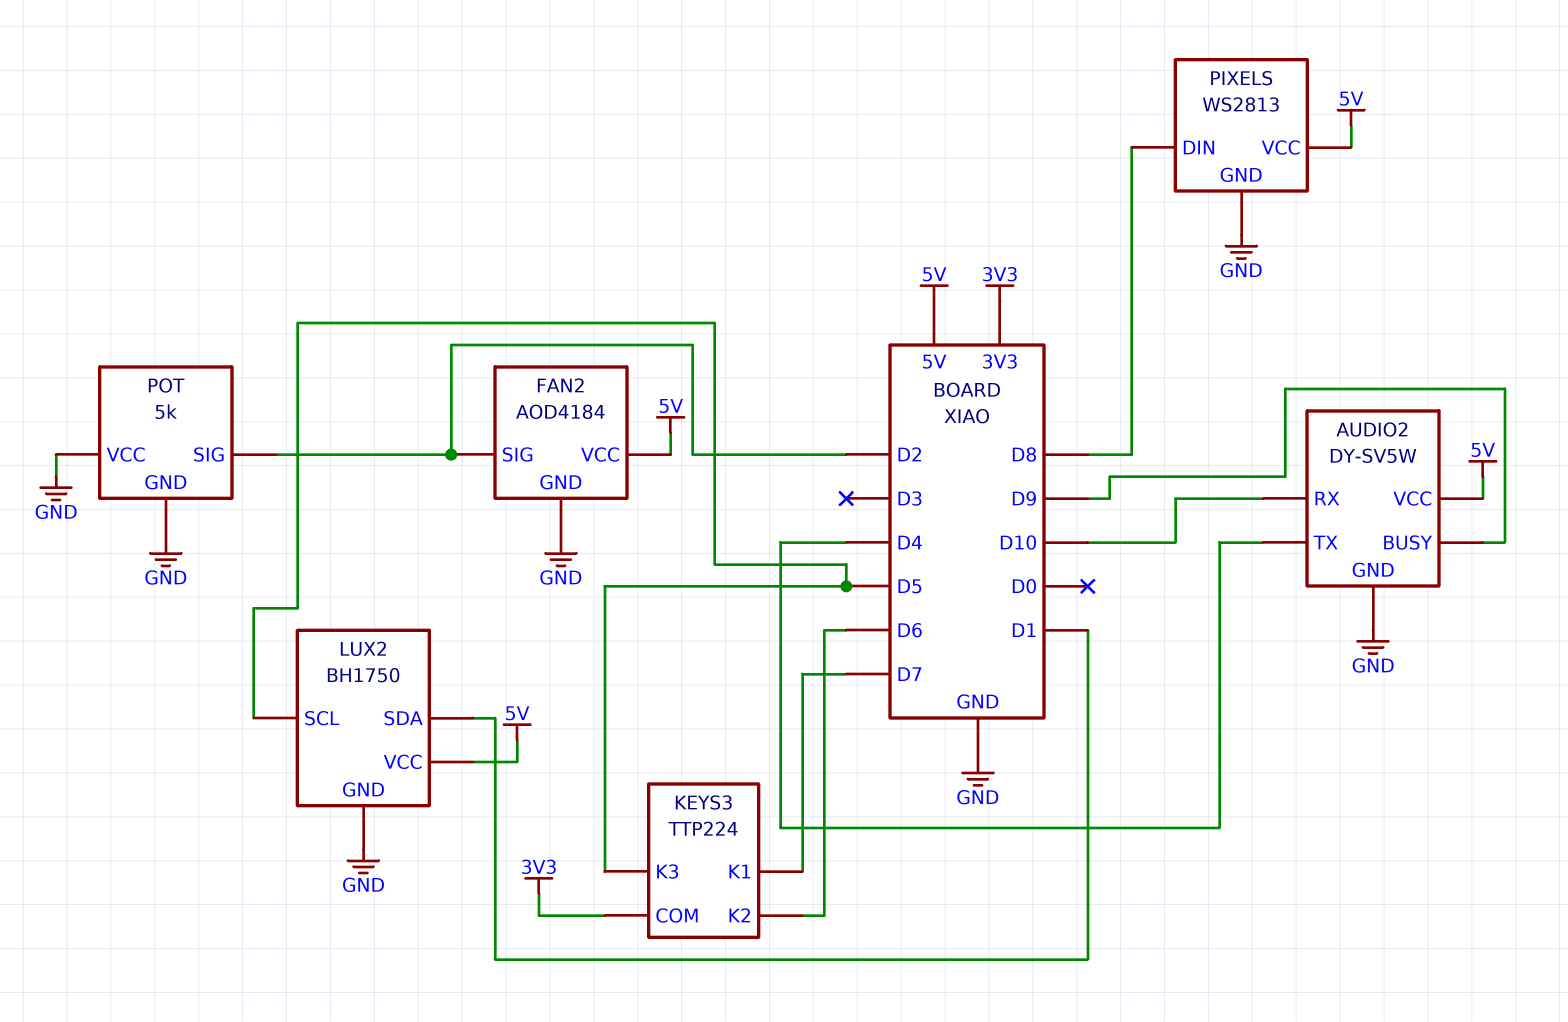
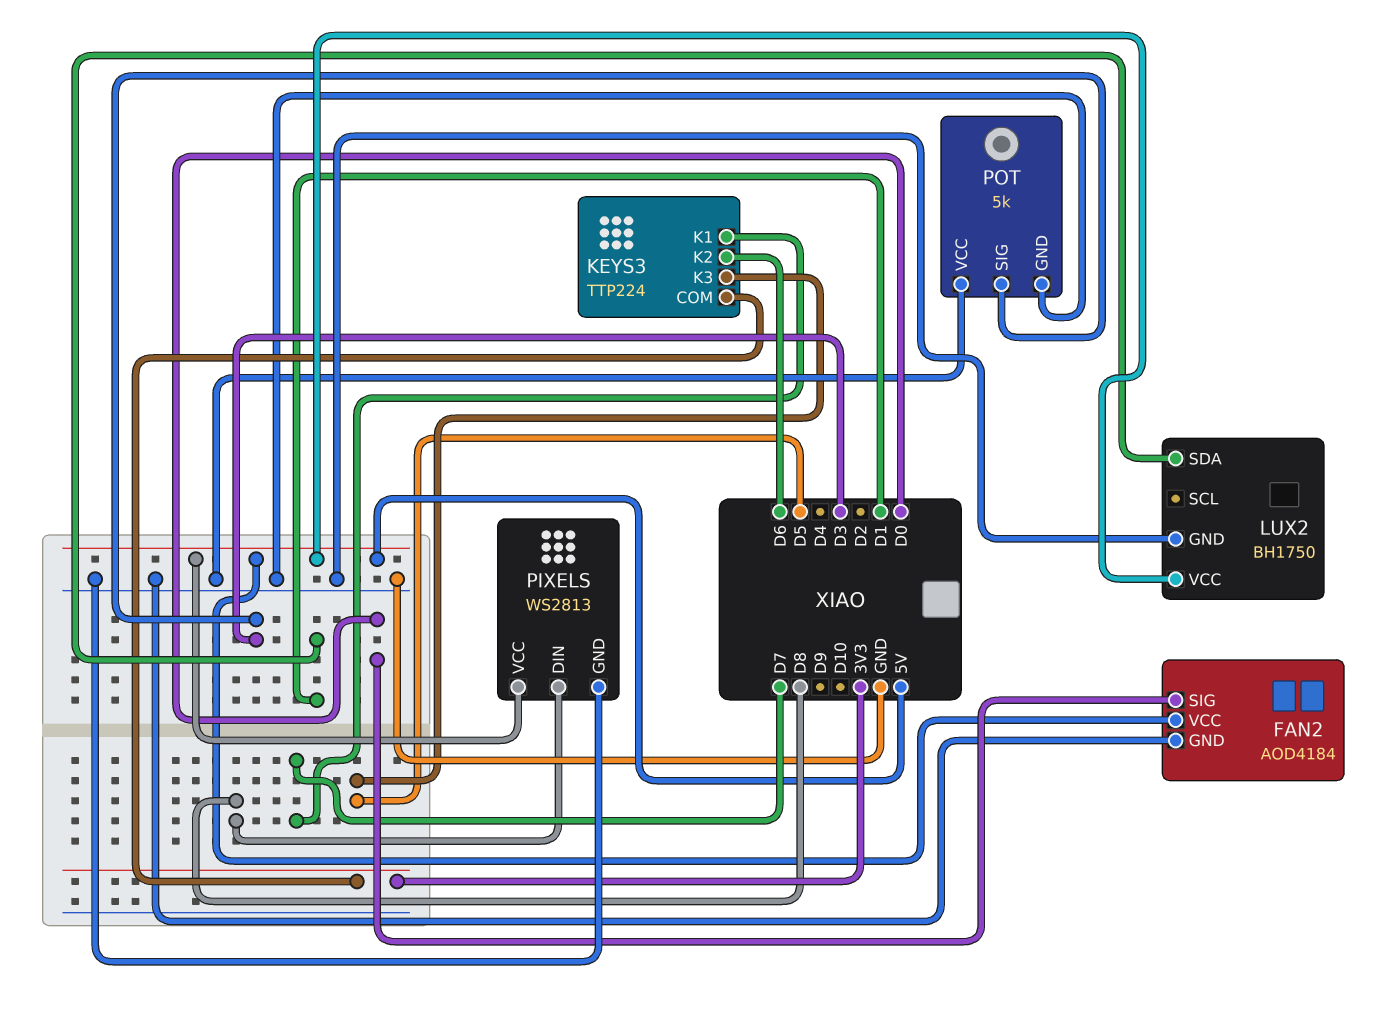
AUDIO2: DY-SV5W -> none
AUDIO2 pin BUSY: D9 -> none
AUDIO2 pin GND: GND -> none
AUDIO2 pin RX: D10 -> none
AUDIO2 pin TX: D4 -> none
AUDIO2 pin VCC: 5V -> none
FAN2 pin SIG: D2 -> D0
LUX2 pin SCL: D5 -> none
POT pin SIG: D2 -> D3

